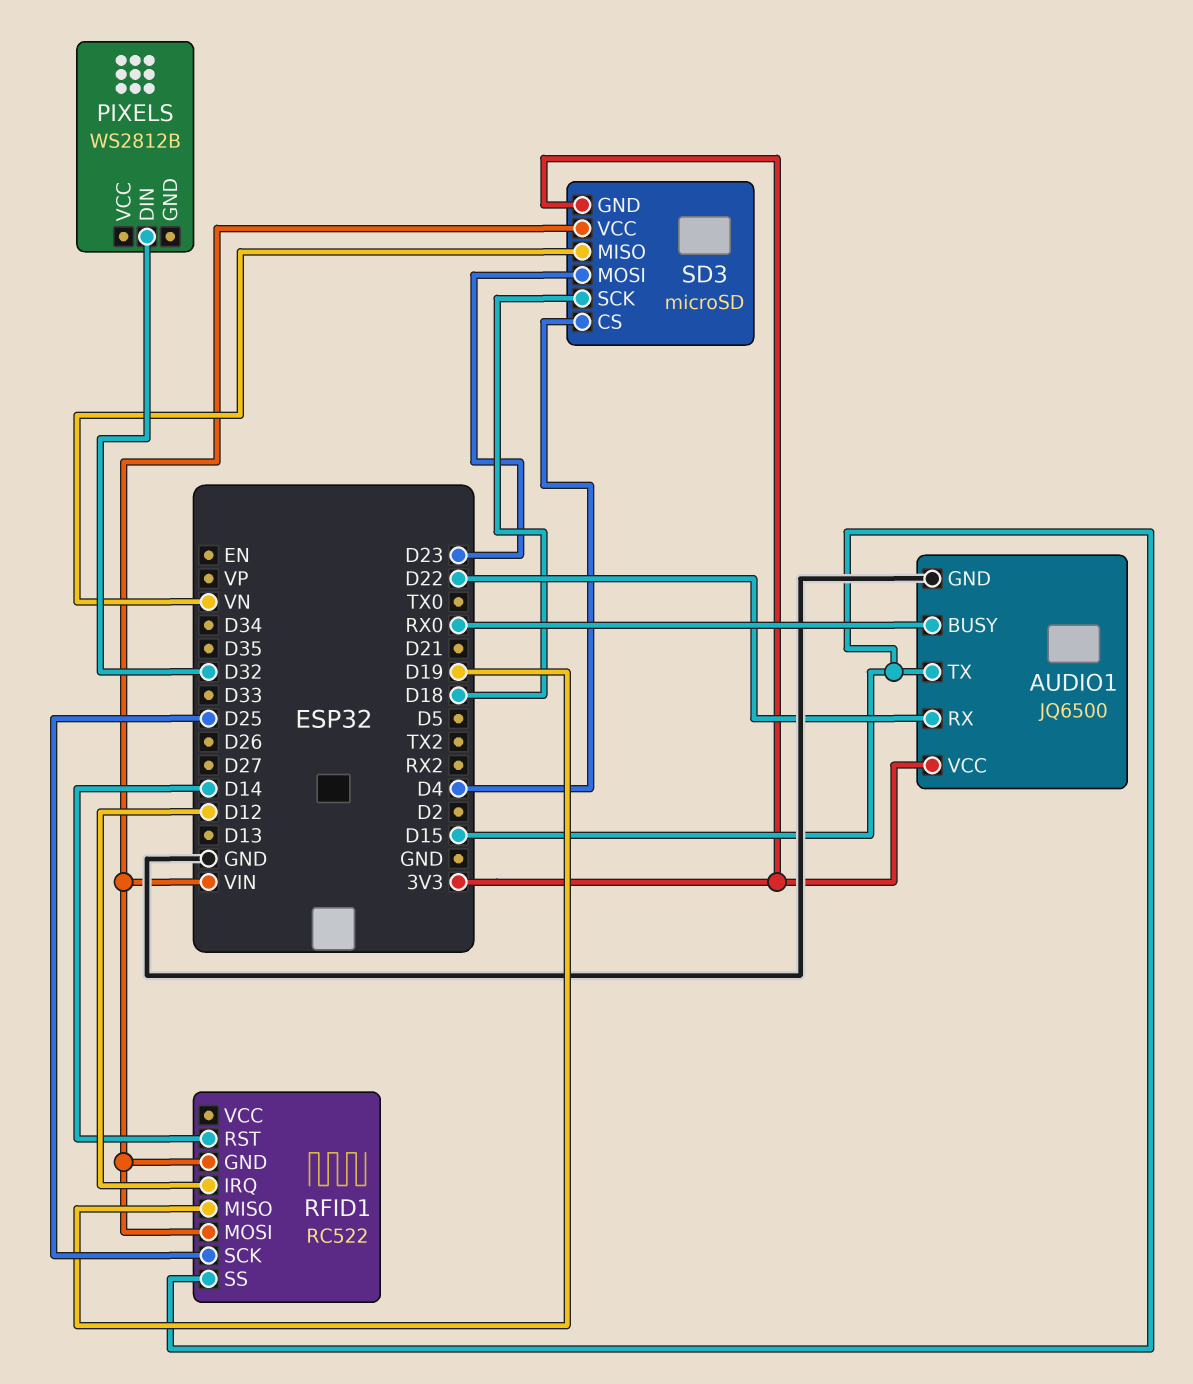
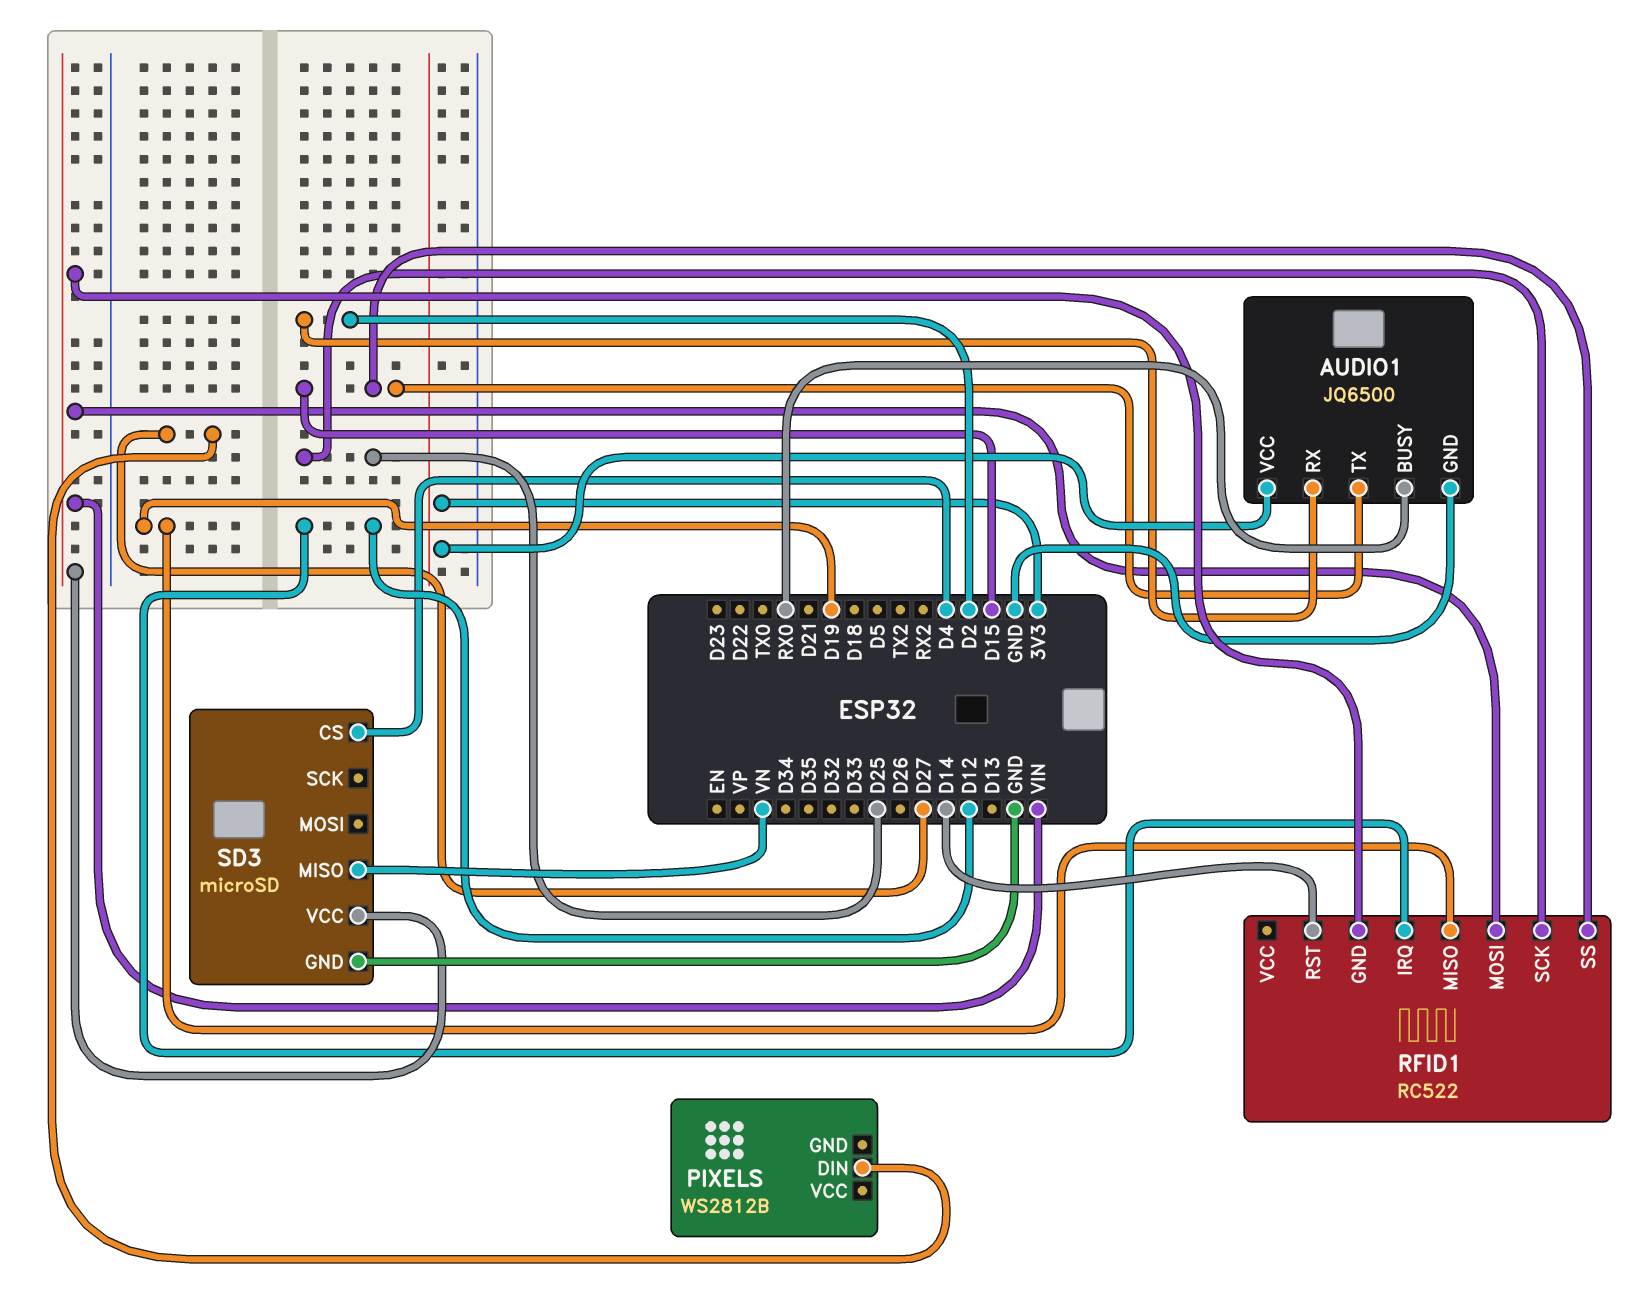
AUDIO1 pin RX: D22 -> D2
PIXELS pin DIN: D32 -> D27
SD3 pin GND: 3V3 -> GND
SD3 pin MOSI: D23 -> none
SD3 pin SCK: D18 -> none

